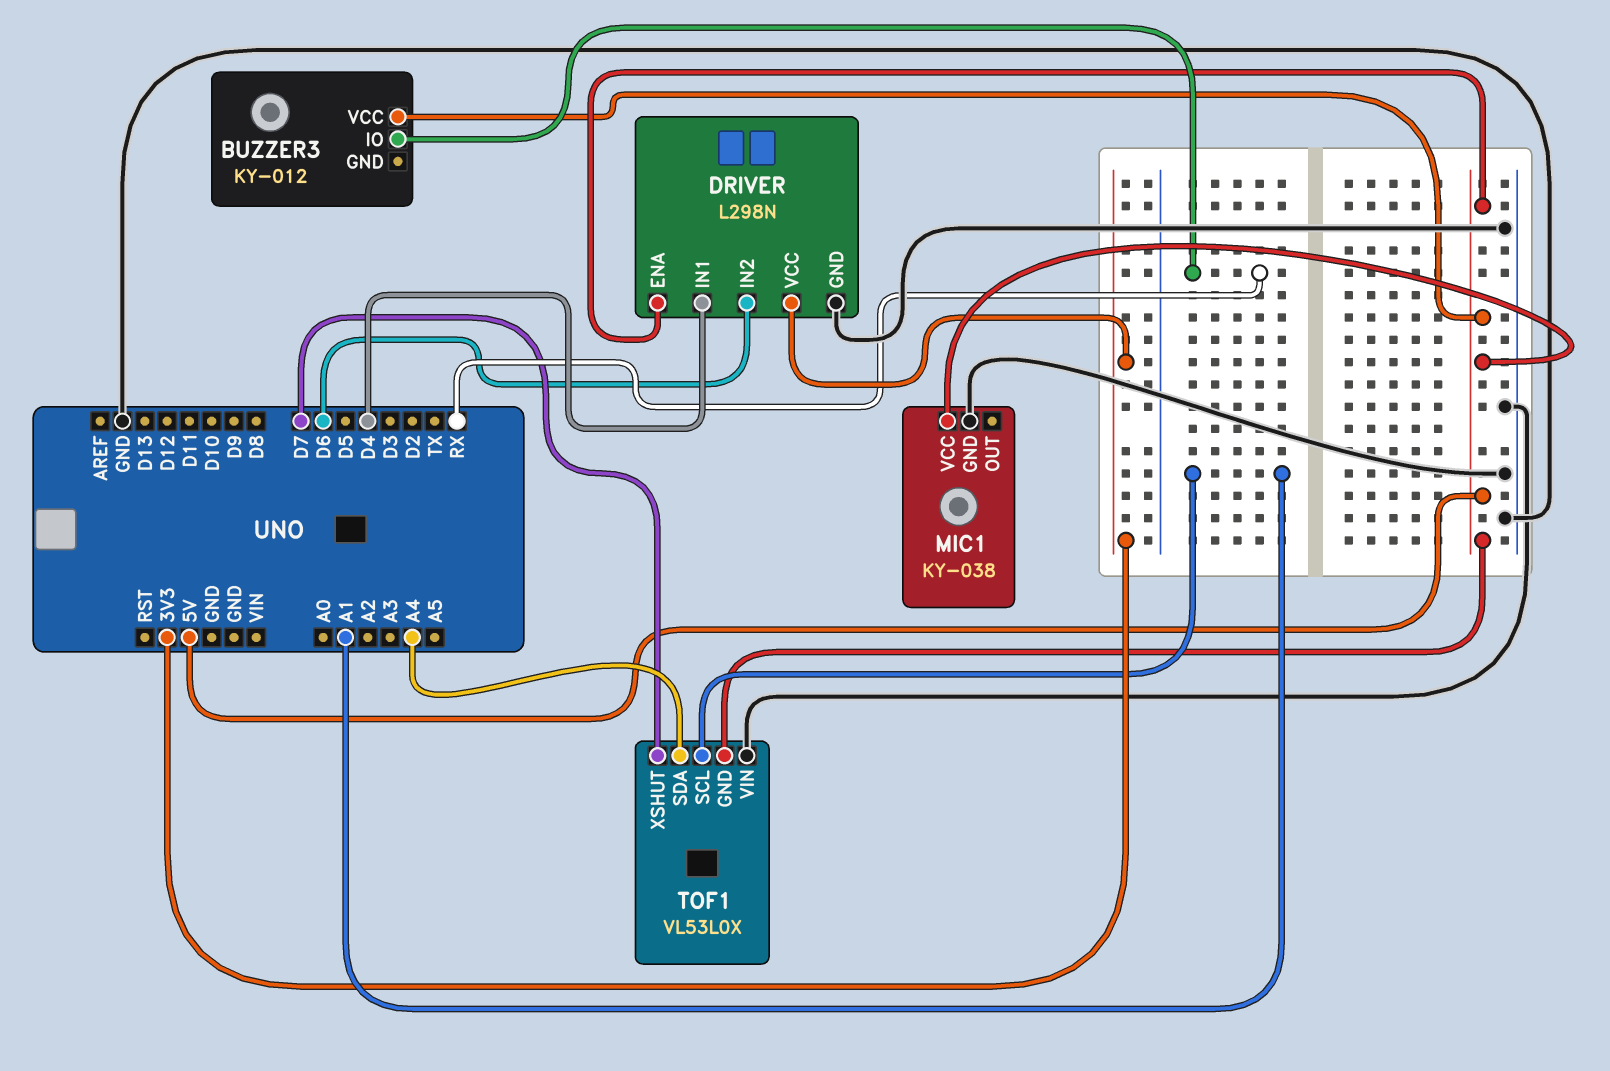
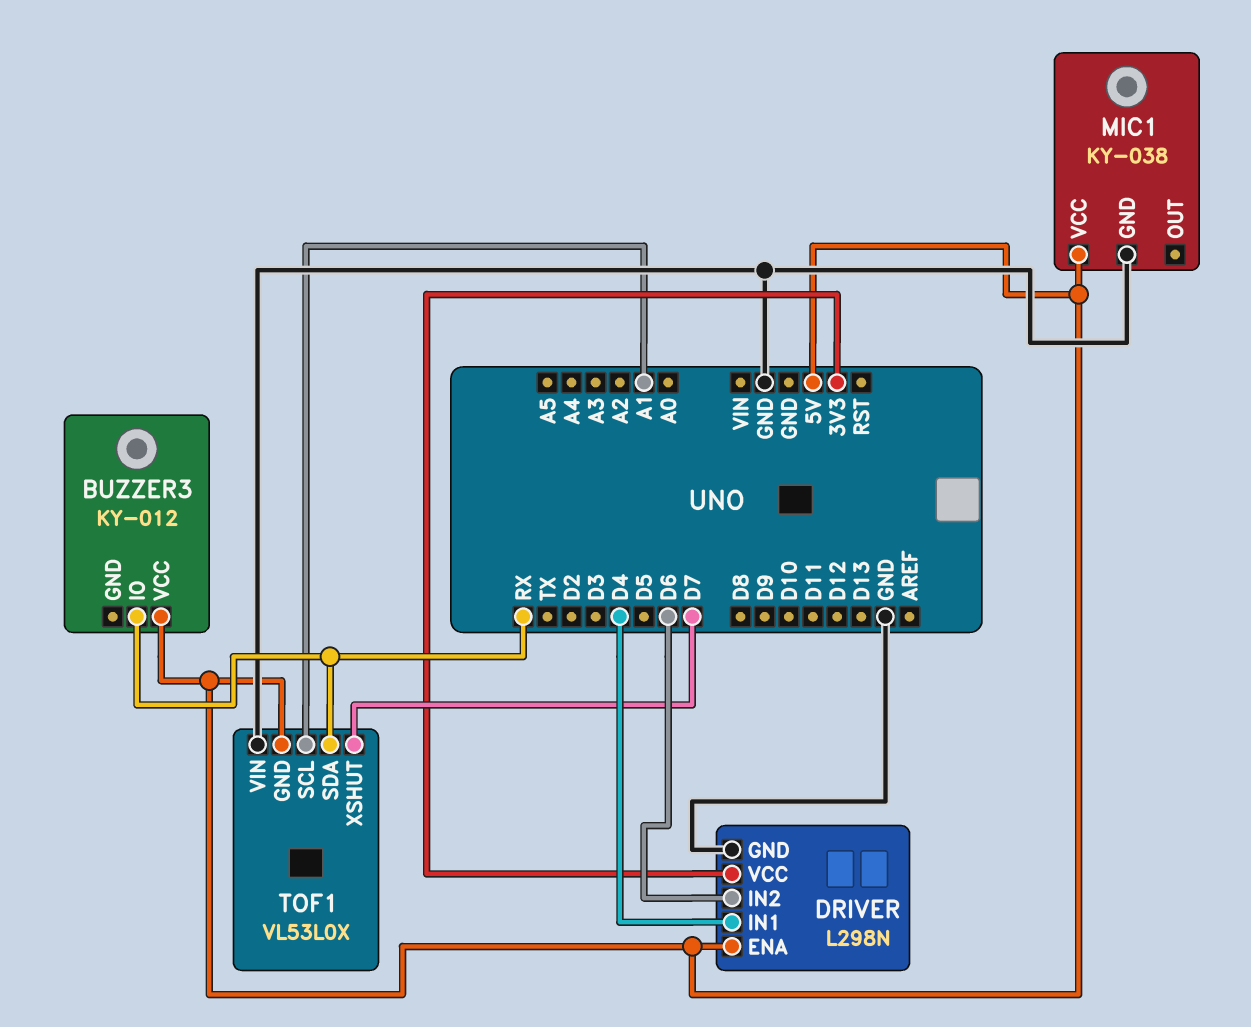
TOF1 pin SDA: A4 -> RX

